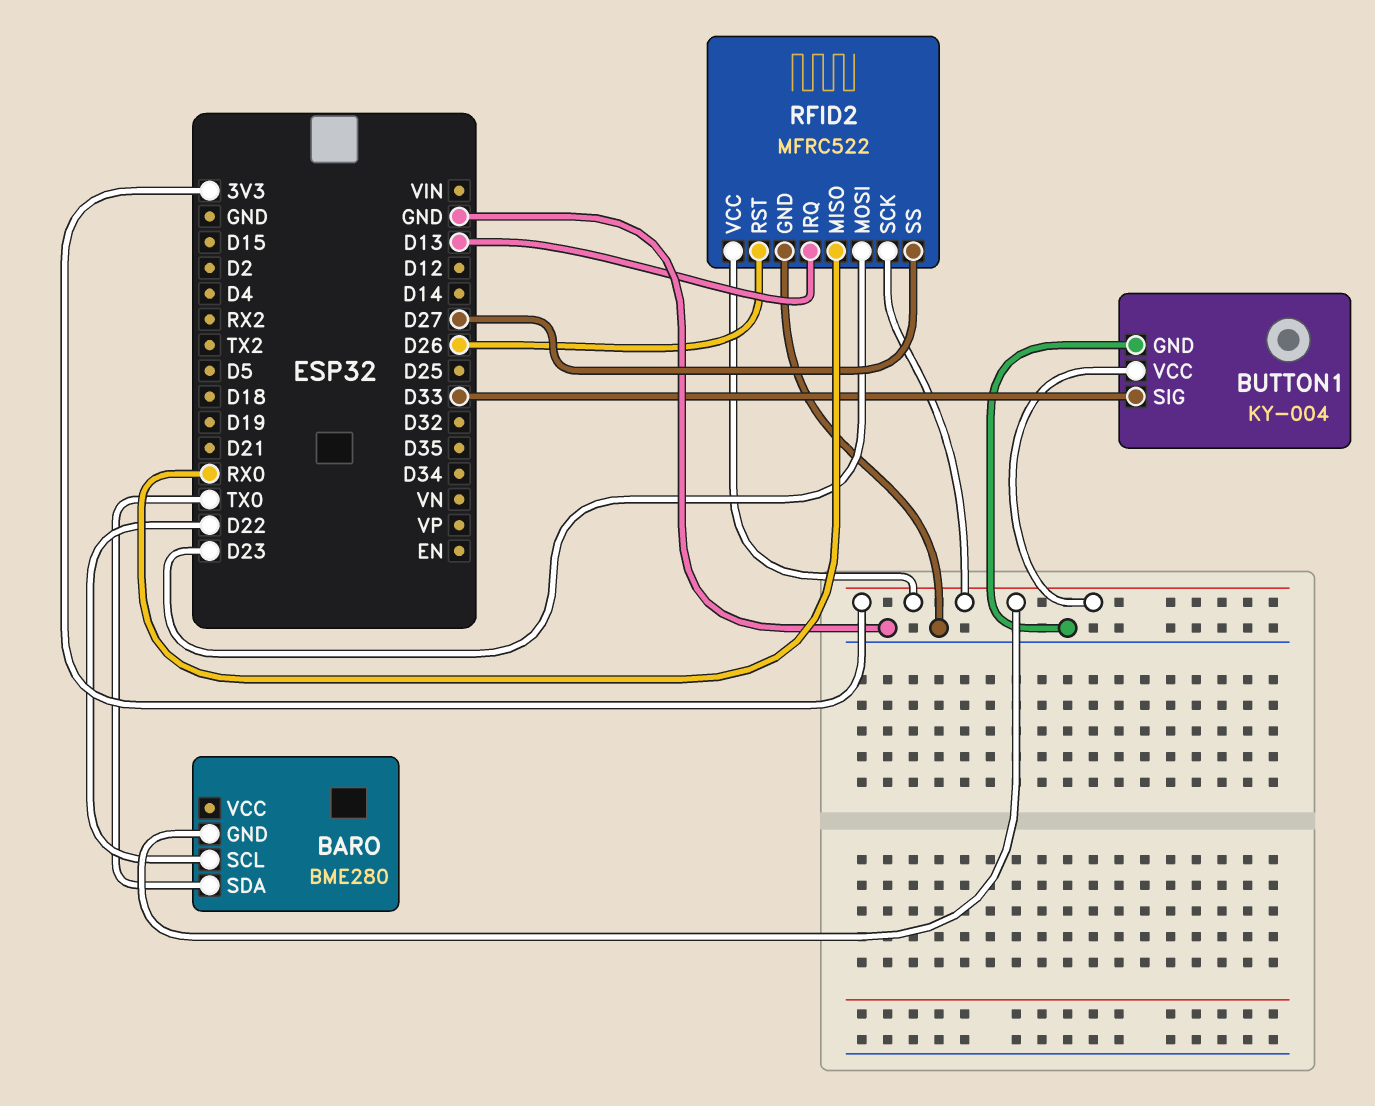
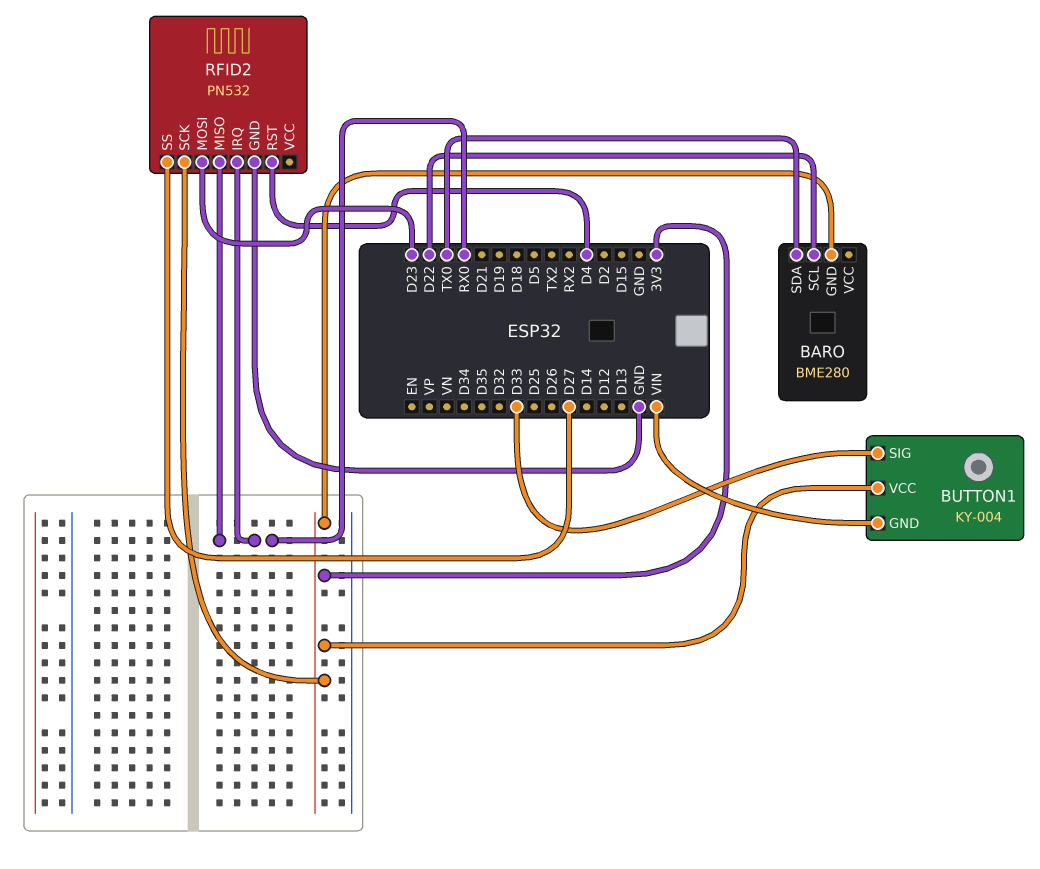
BUTTON1 pin GND: GND -> VIN
RFID2: MFRC522 -> PN532
RFID2 pin IRQ: D13 -> RX0
RFID2 pin RST: D26 -> D4
RFID2 pin VCC: 3V3 -> none

